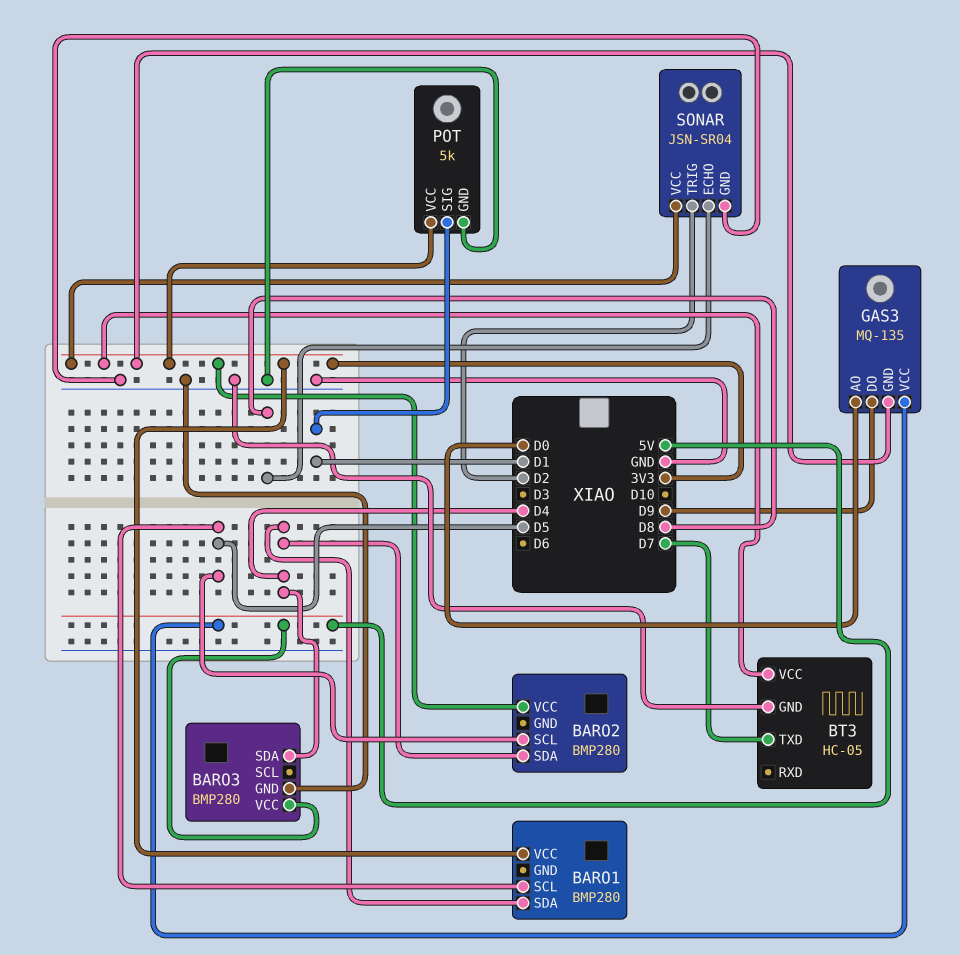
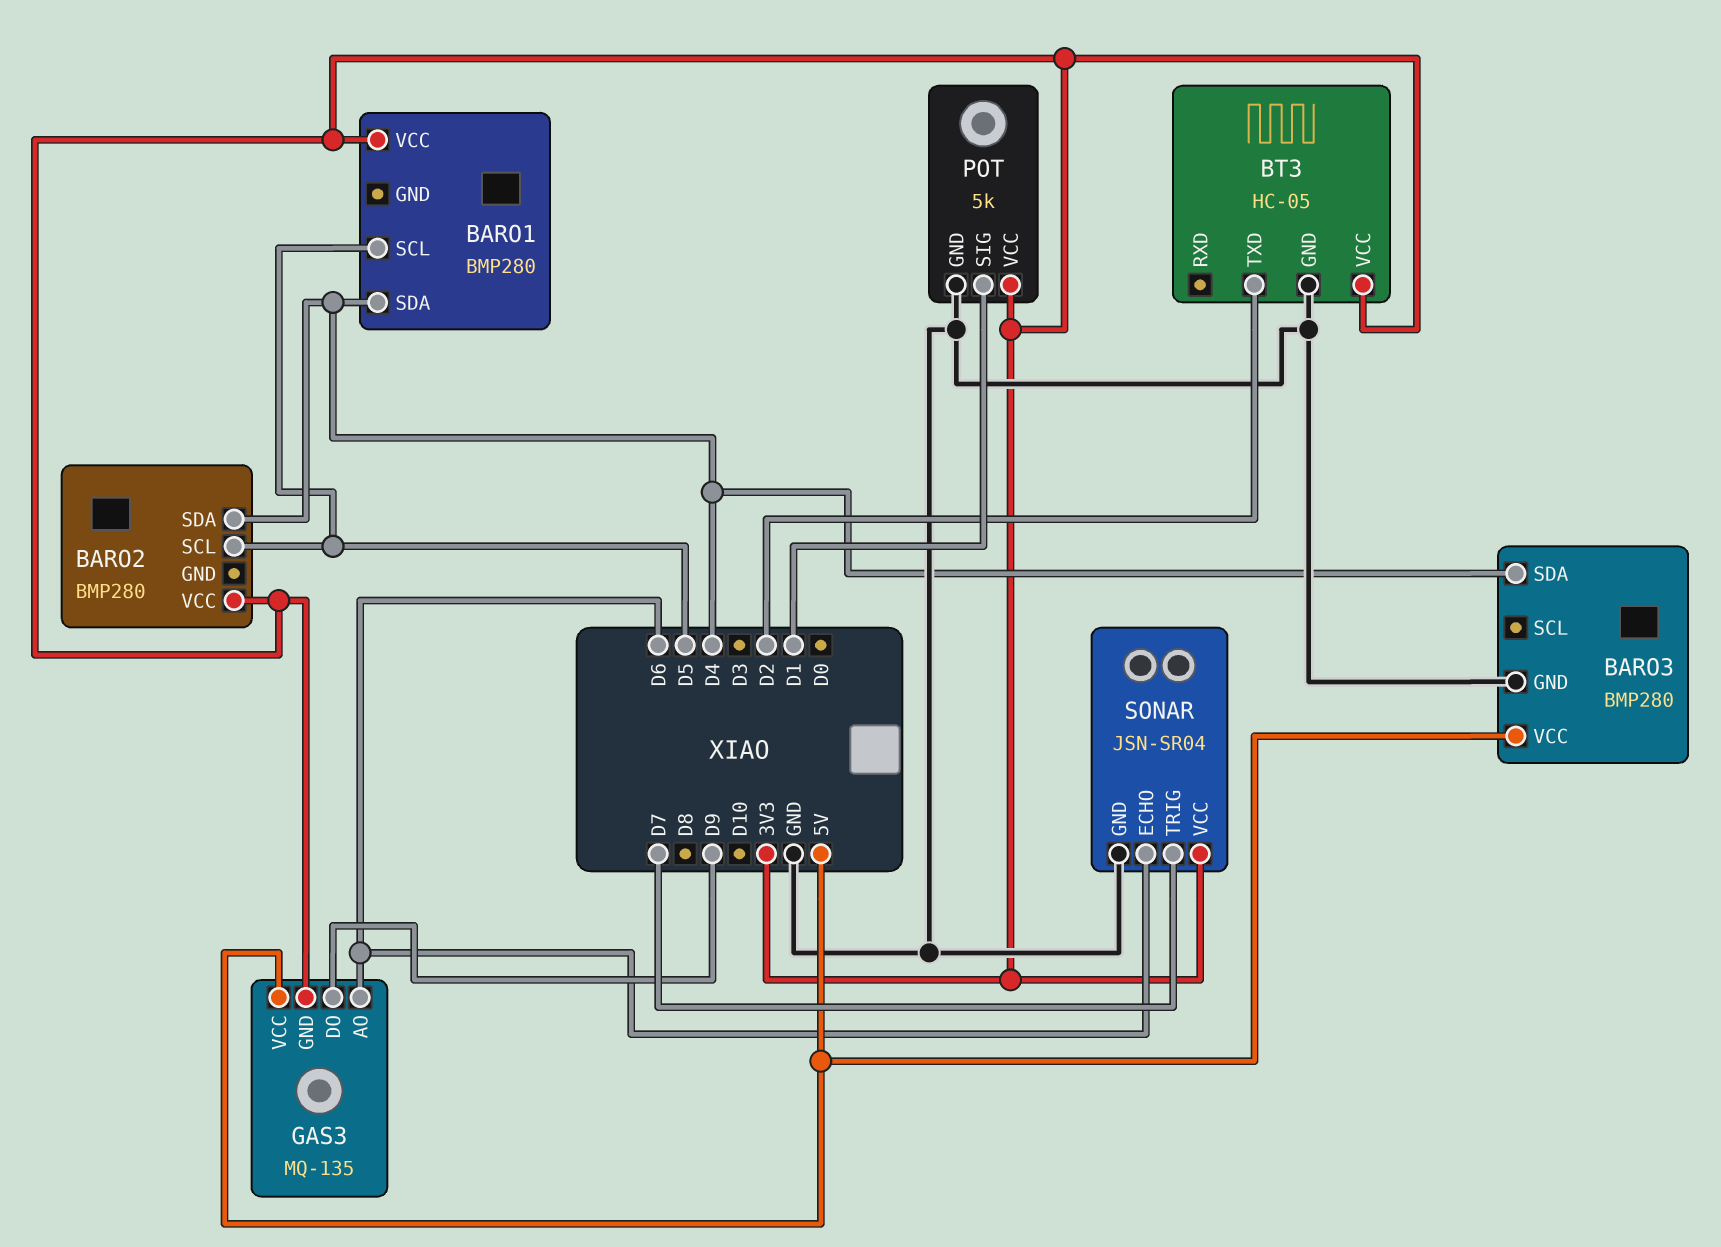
BT3 pin TXD: D7 -> D2
GAS3 pin AO: D0 -> D6
SONAR pin ECHO: D8 -> D6
SONAR pin TRIG: D2 -> D7

